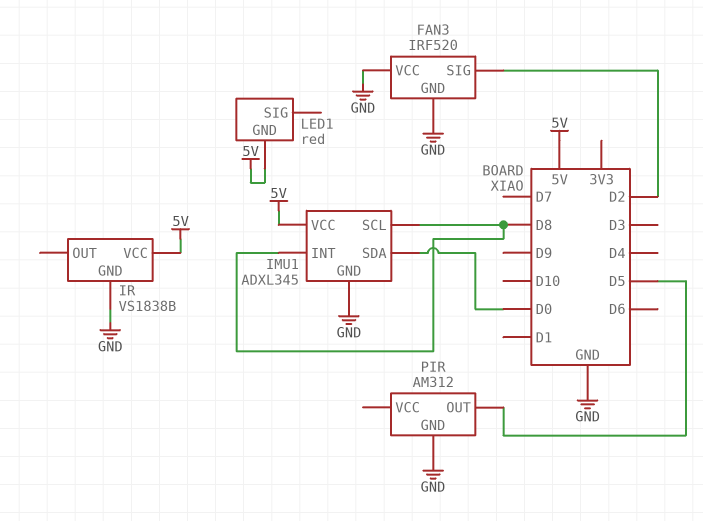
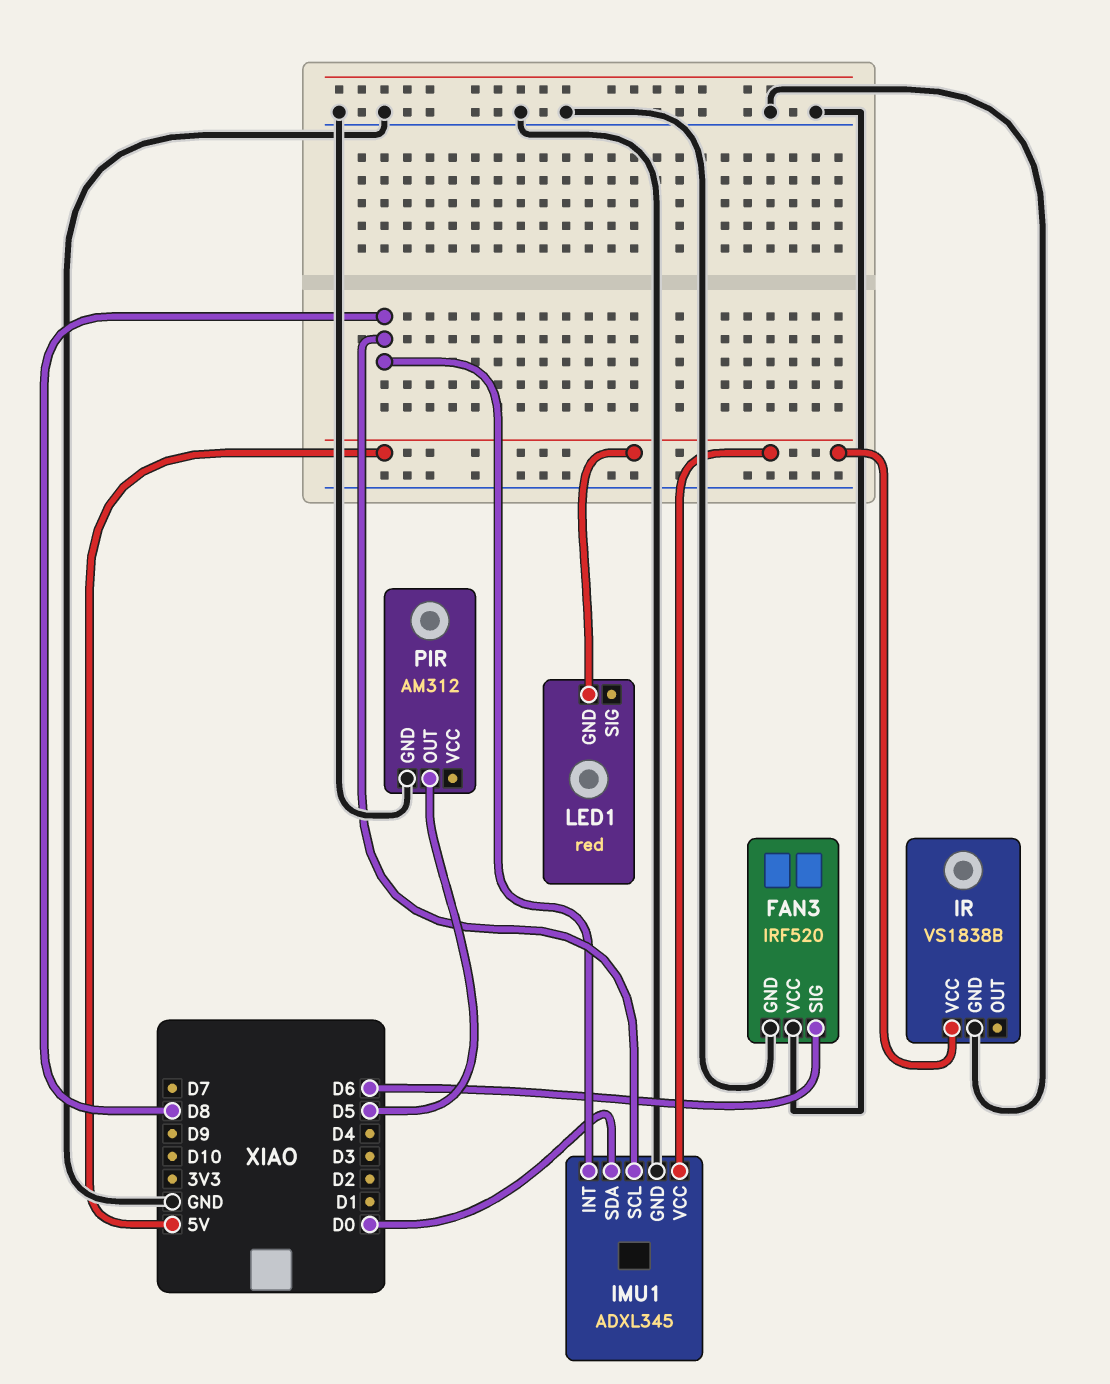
FAN3 pin SIG: D2 -> D6

